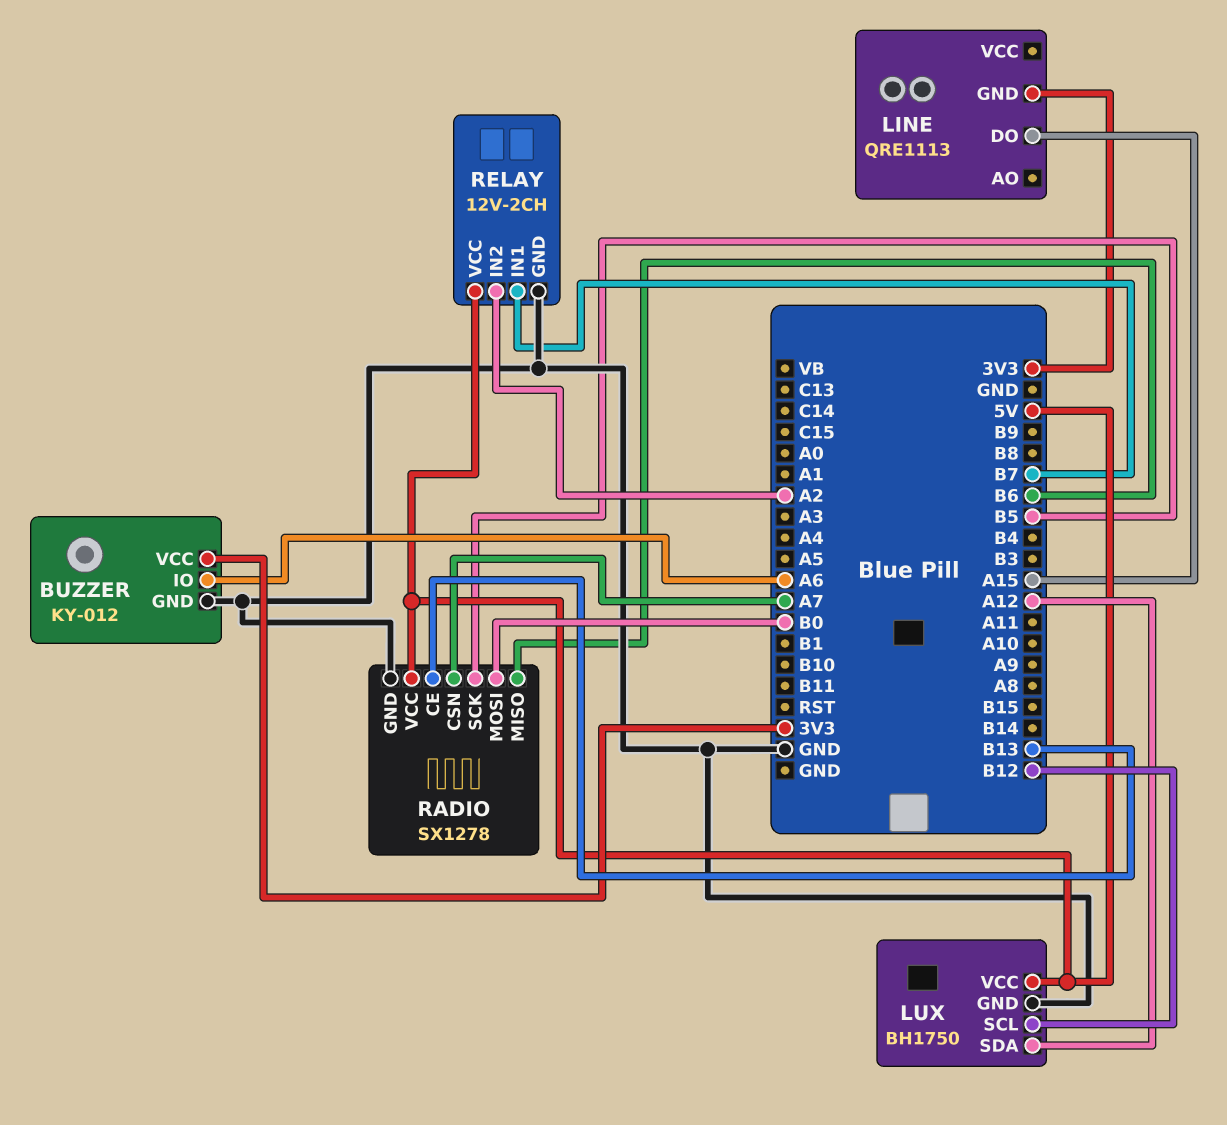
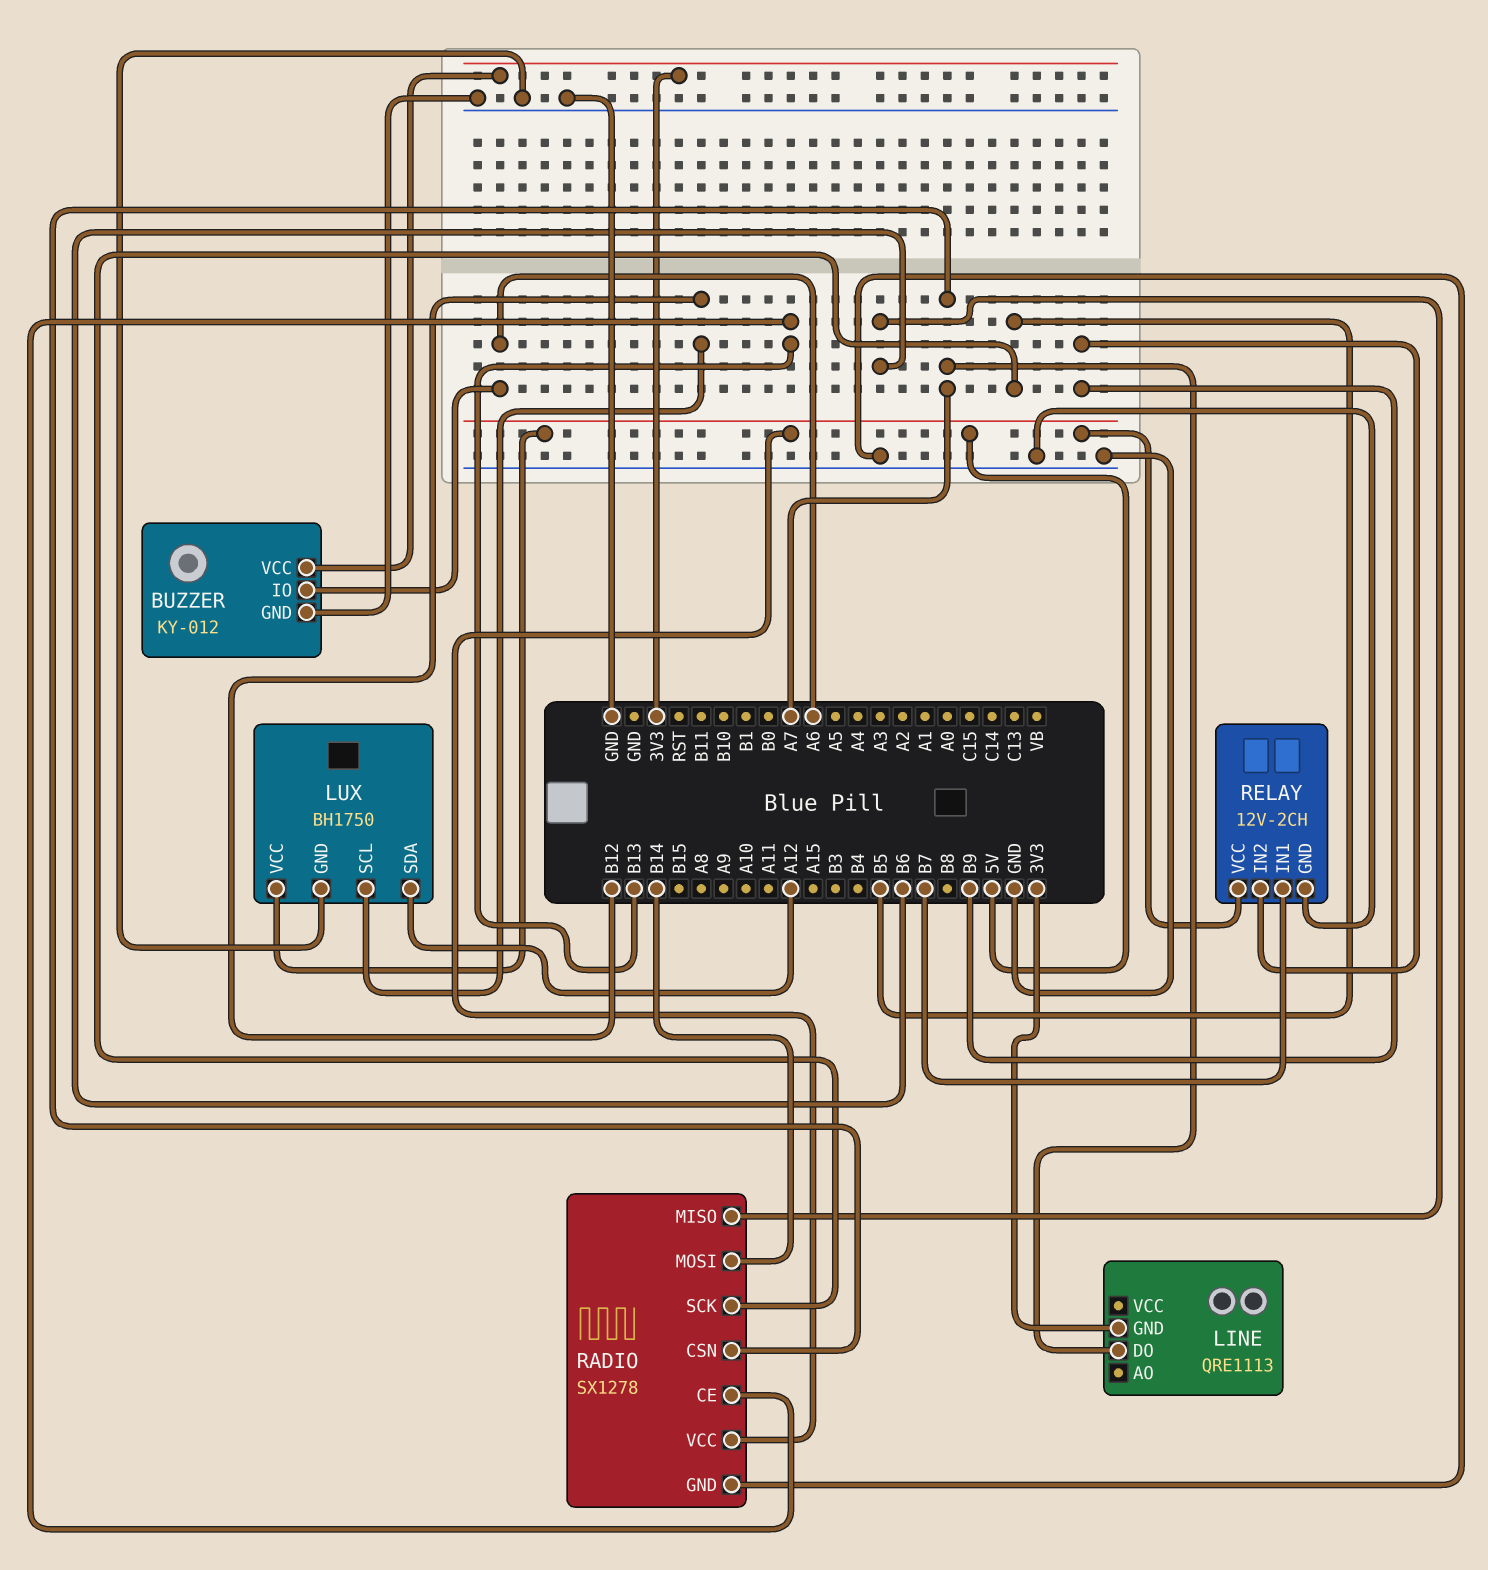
LINE pin DO: A15 -> A7
RADIO pin MOSI: B0 -> B14
RELAY pin IN2: A2 -> B9

